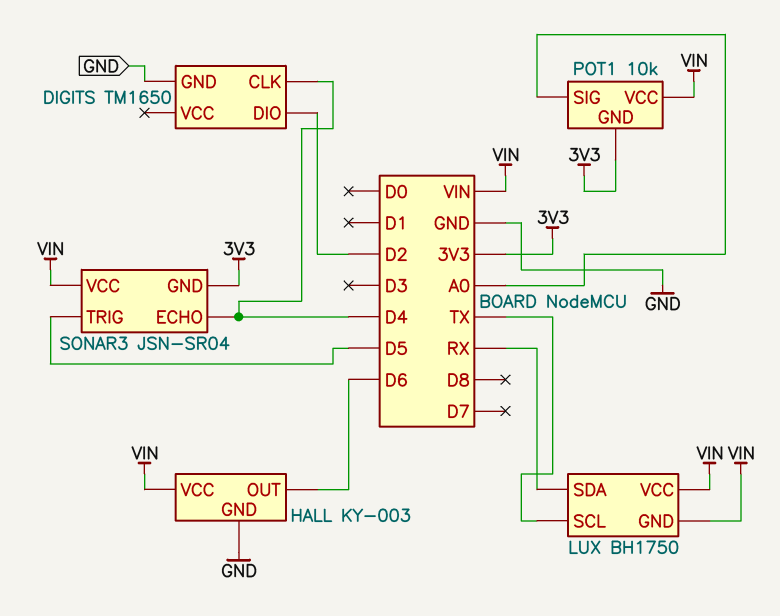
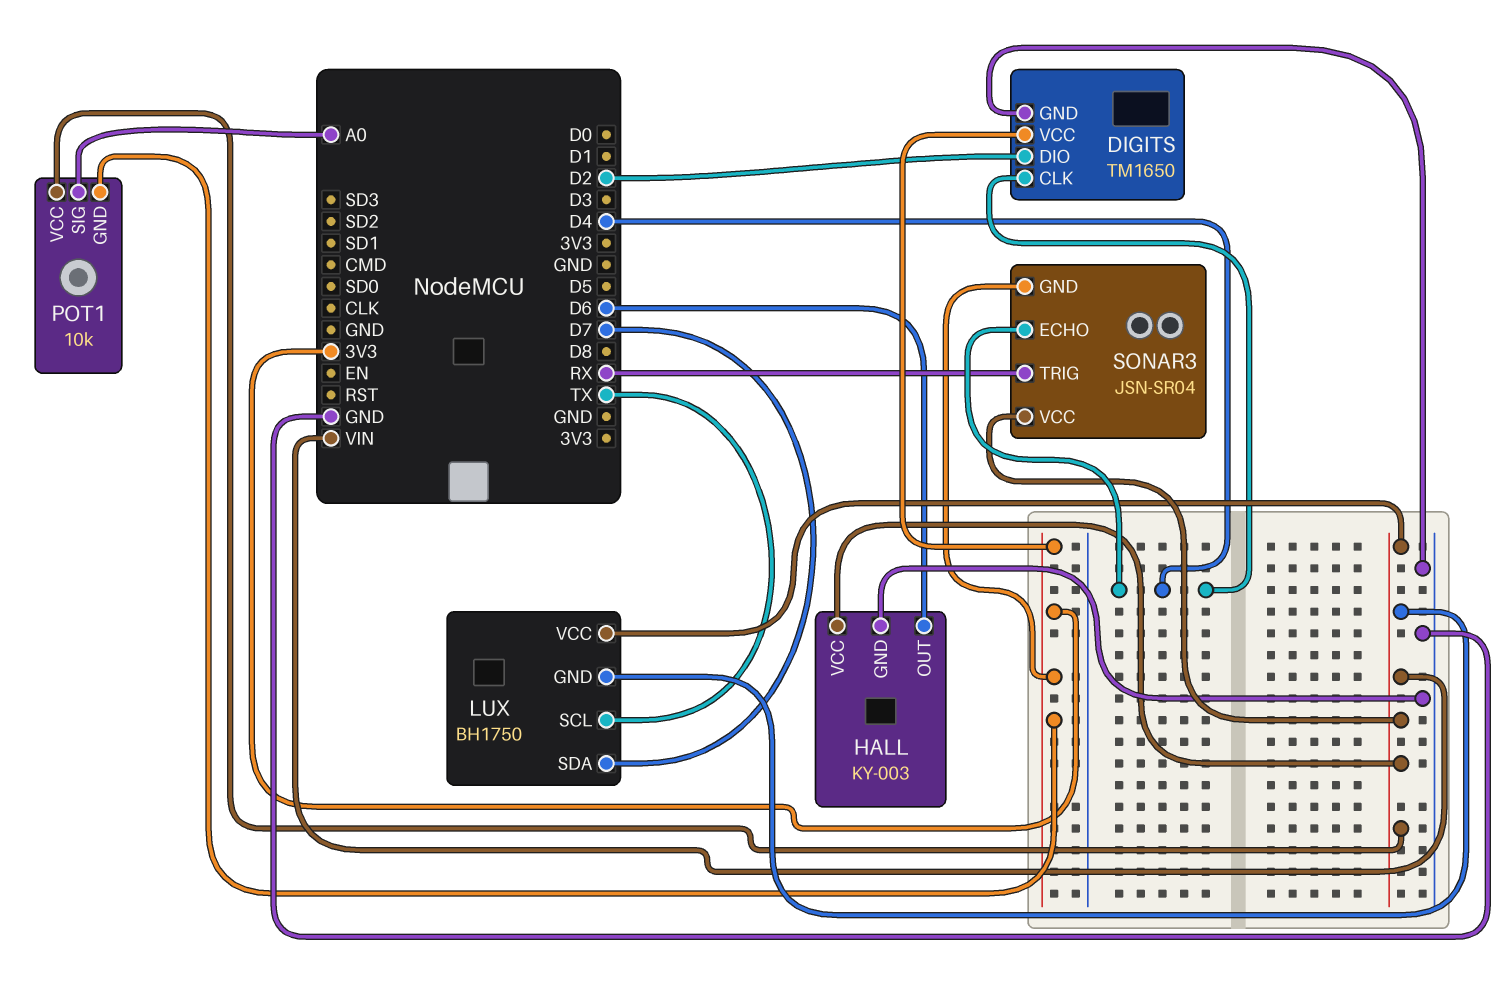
DIGITS pin VCC: none -> 3V3
LUX pin SDA: RX -> D7
SONAR3 pin TRIG: D5 -> RX

